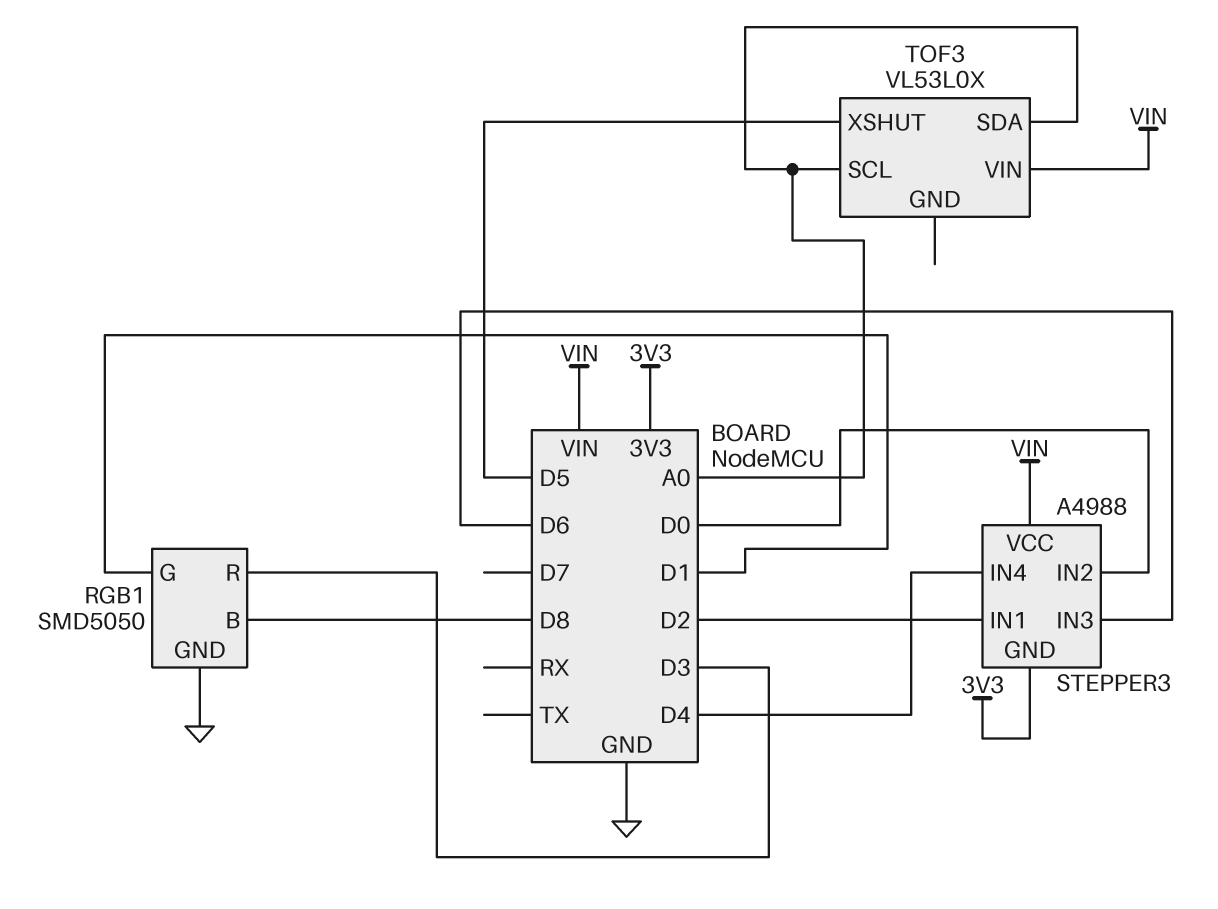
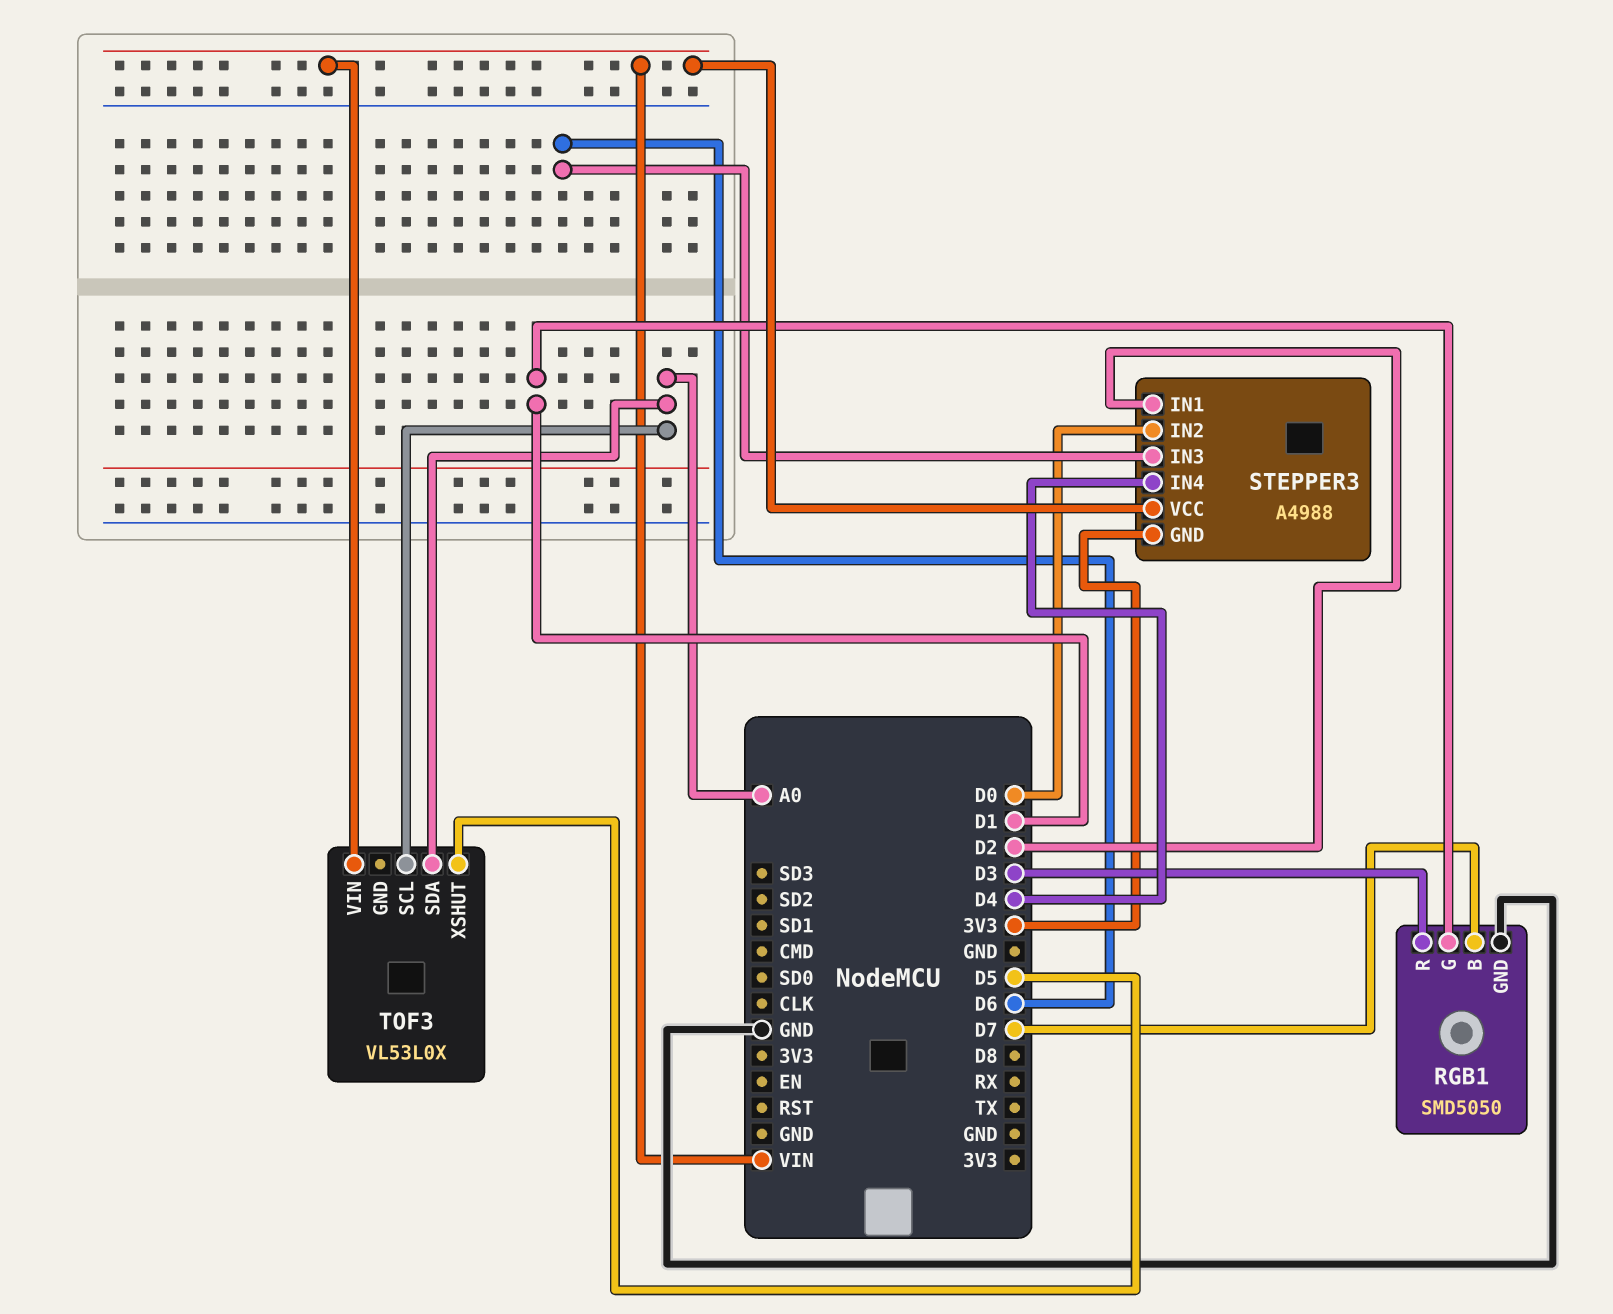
RGB1 pin B: D8 -> D7

